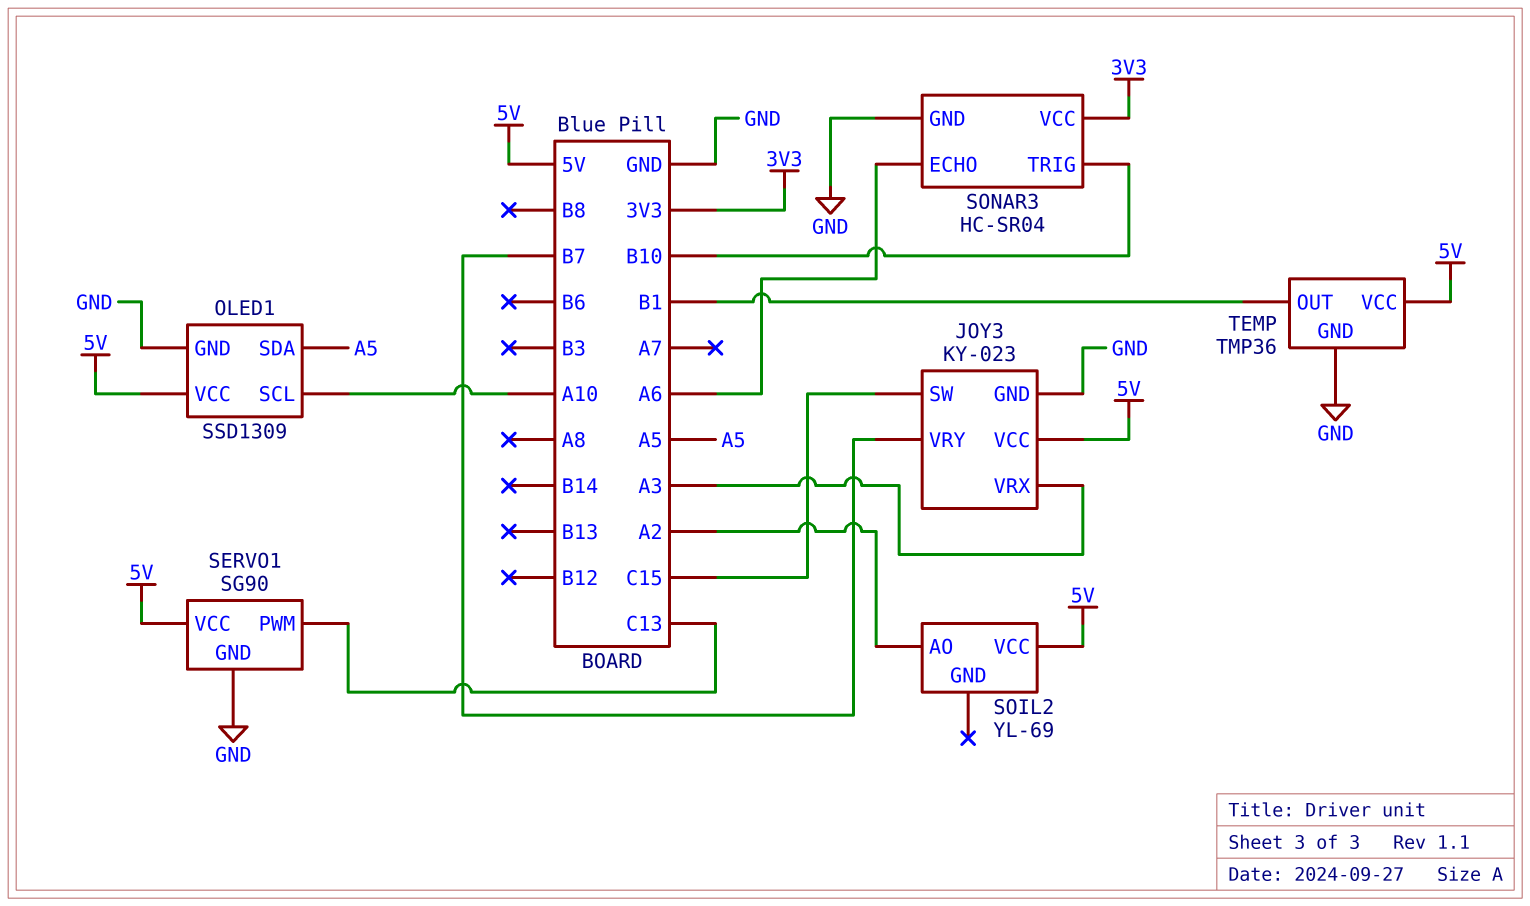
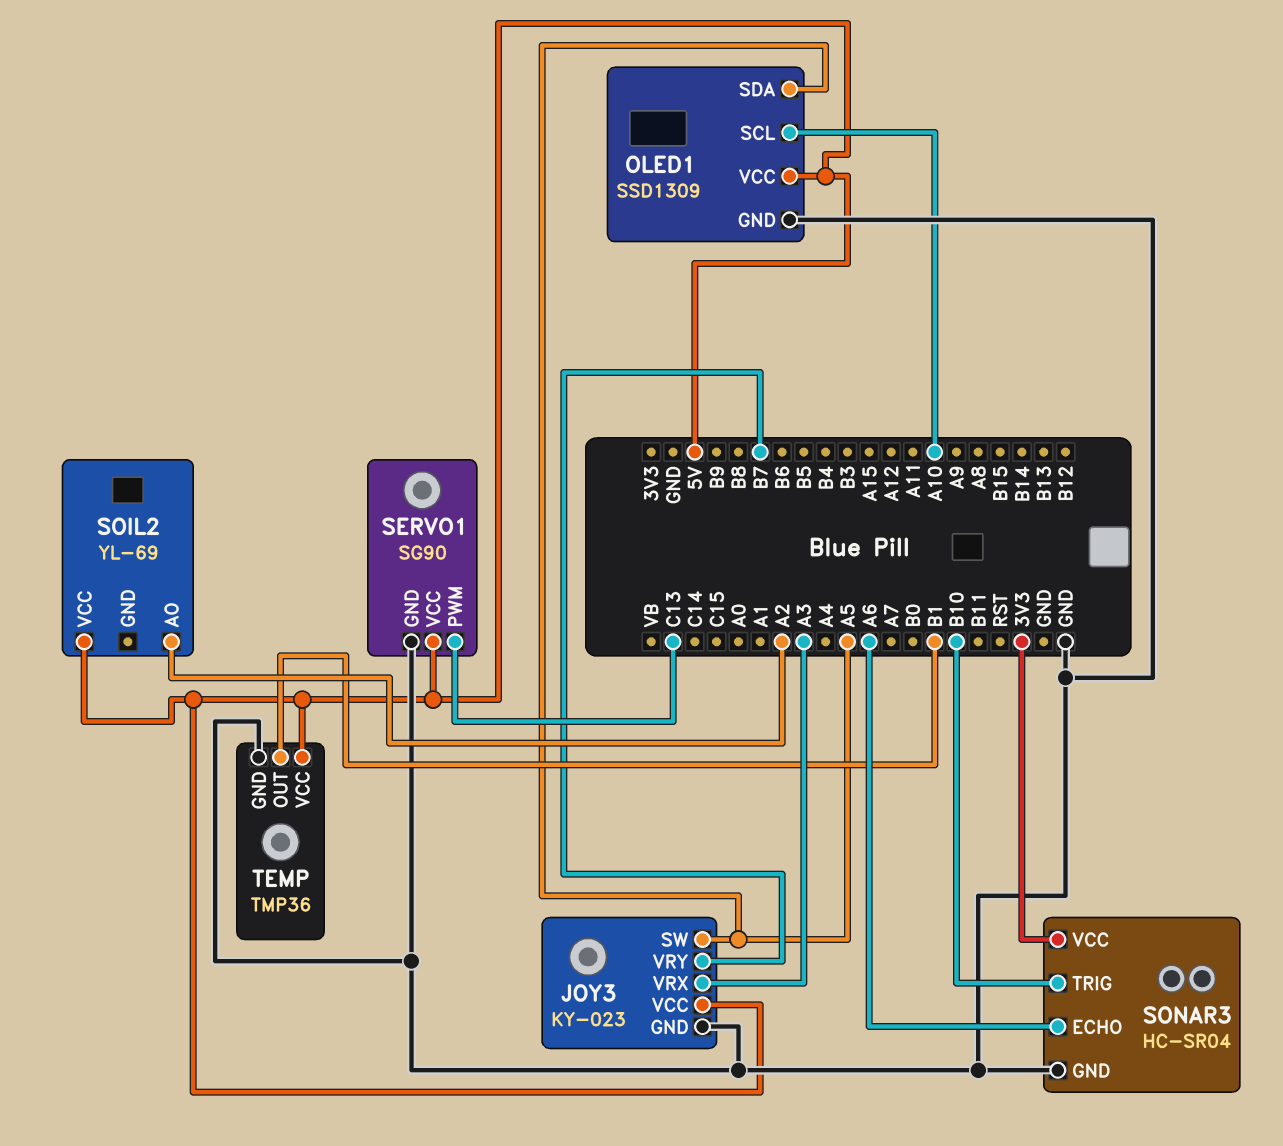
JOY3 pin SW: C15 -> A5

